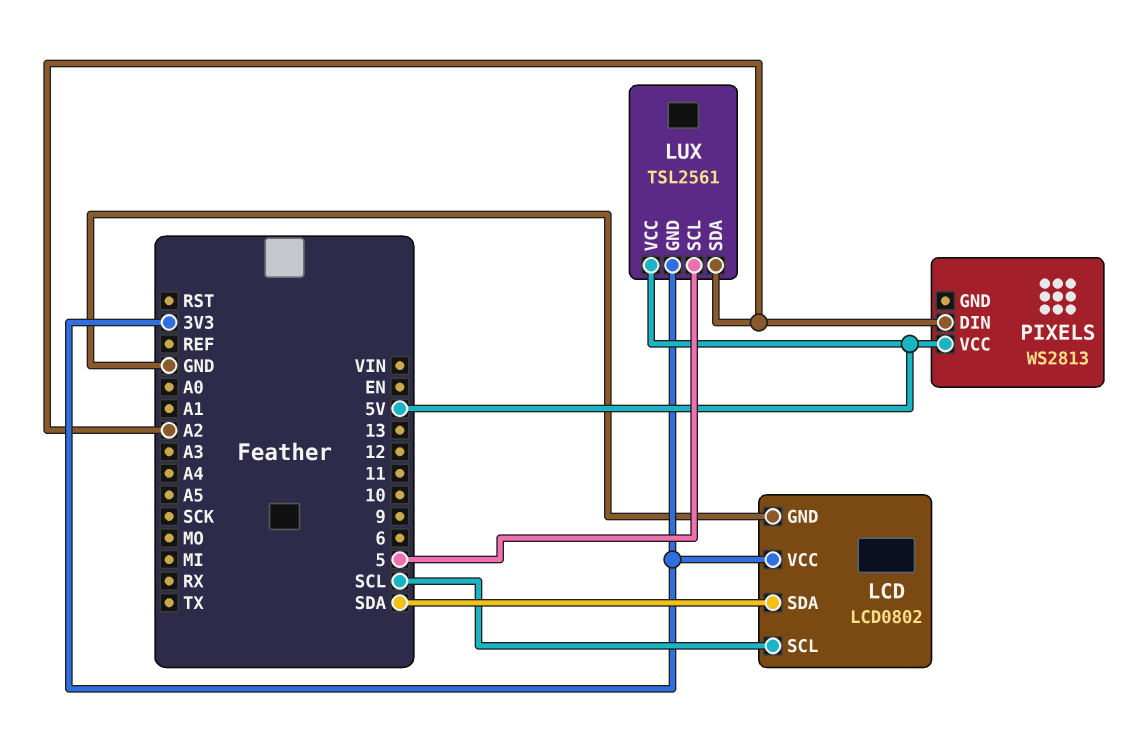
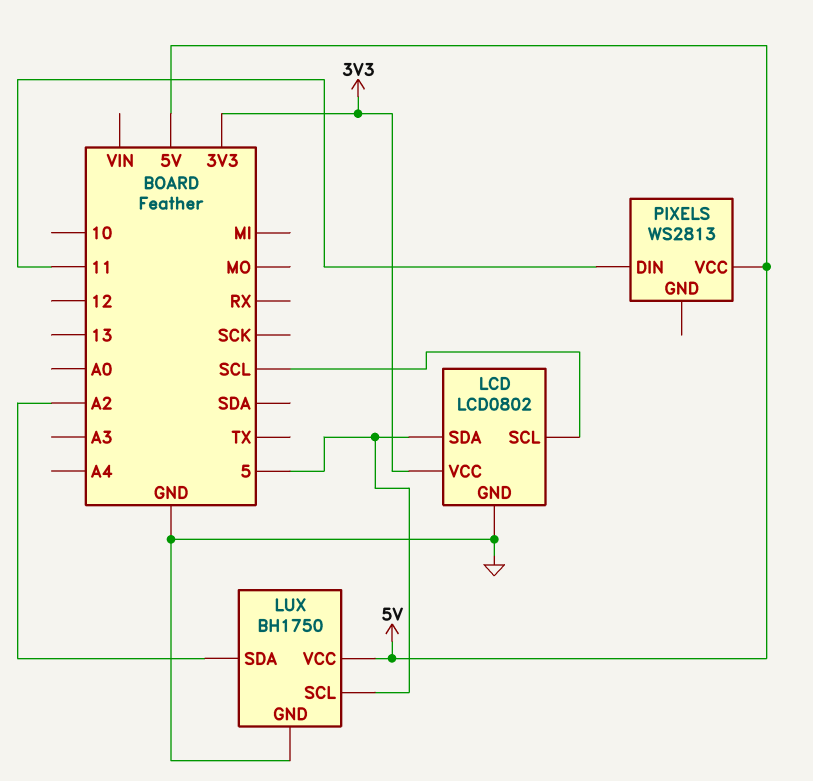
LCD pin SDA: SDA -> 5
LUX: TSL2561 -> BH1750
LUX pin GND: 3V3 -> GND
PIXELS pin DIN: A2 -> 11

